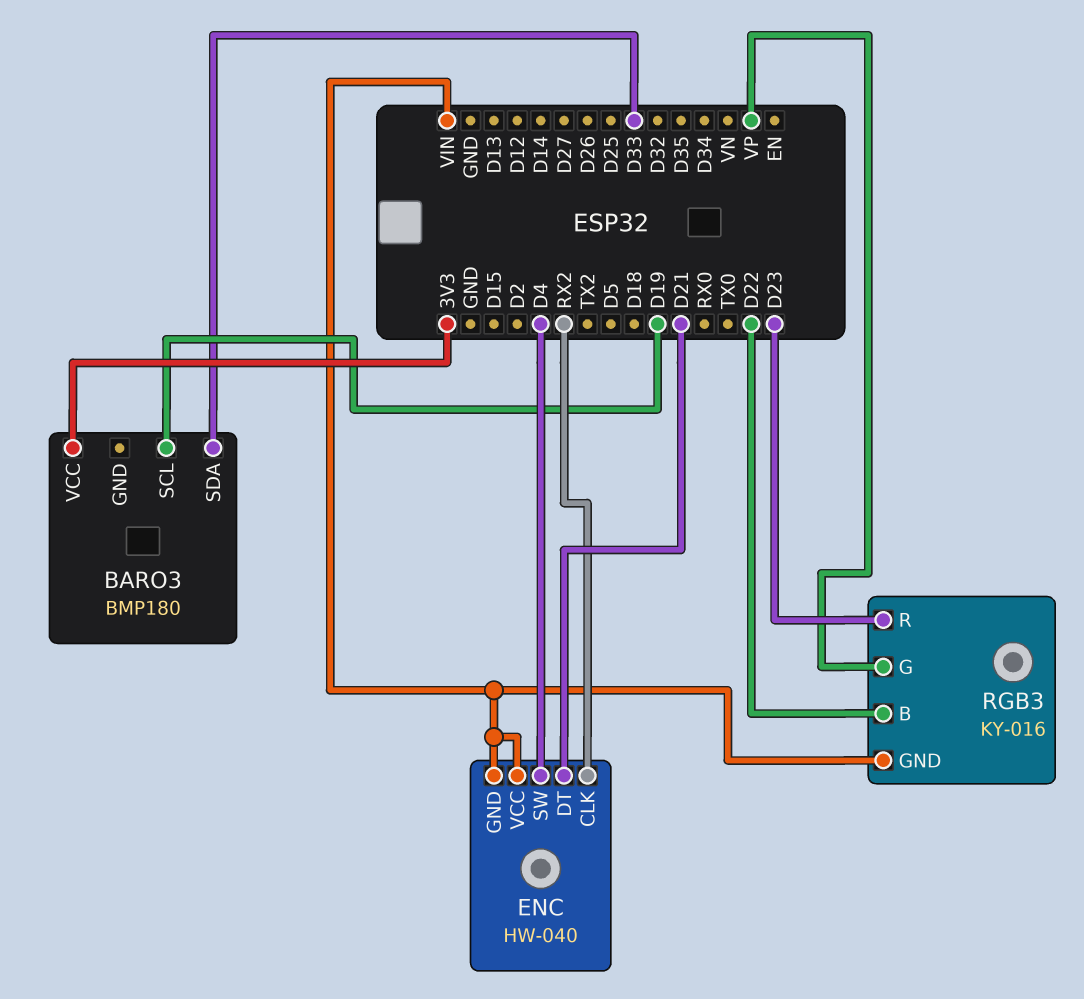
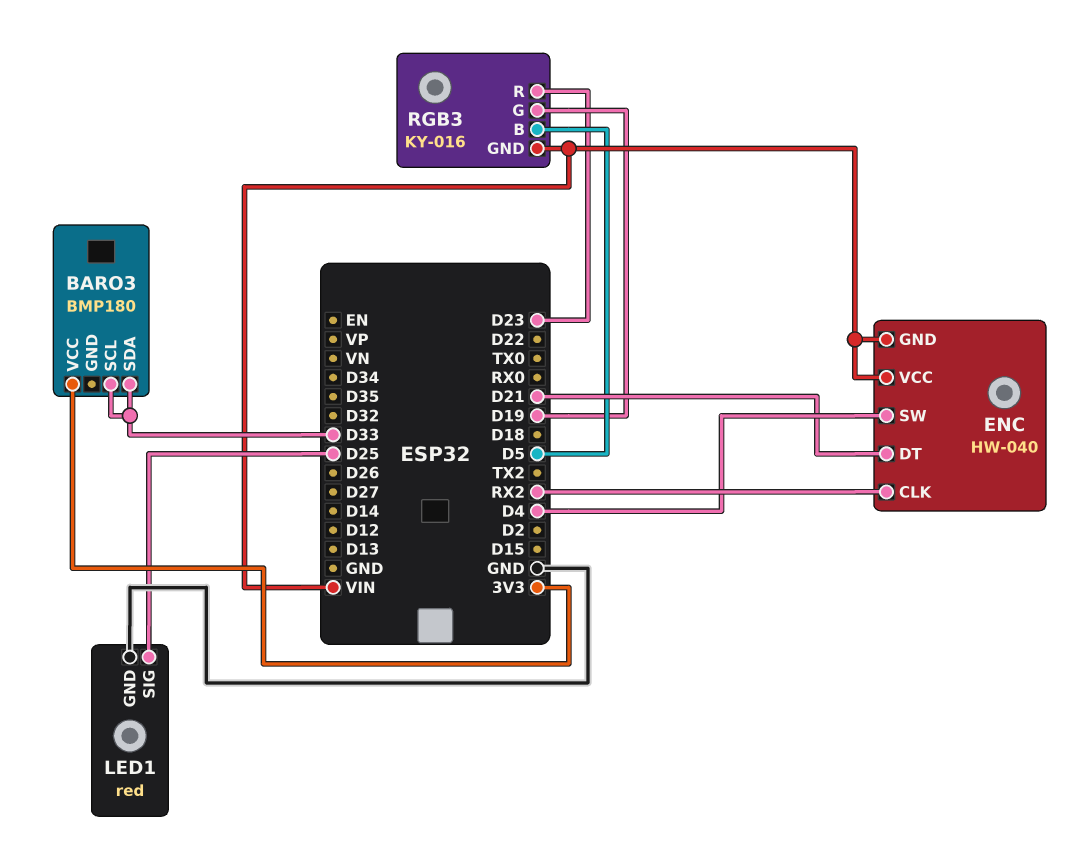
BARO3 pin SCL: D19 -> D33
LED1: none -> red
LED1 pin GND: none -> GND
LED1 pin SIG: none -> D25
RGB3 pin B: D22 -> D5
RGB3 pin G: VP -> D19

